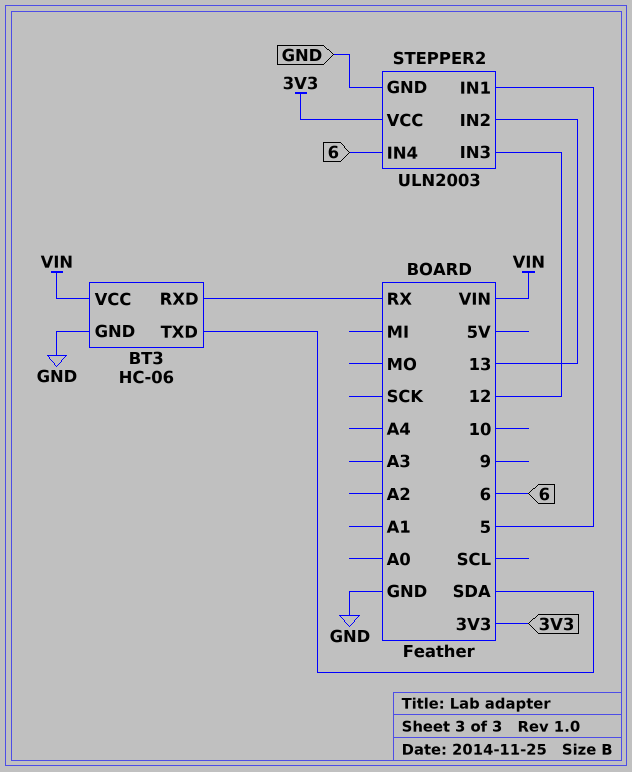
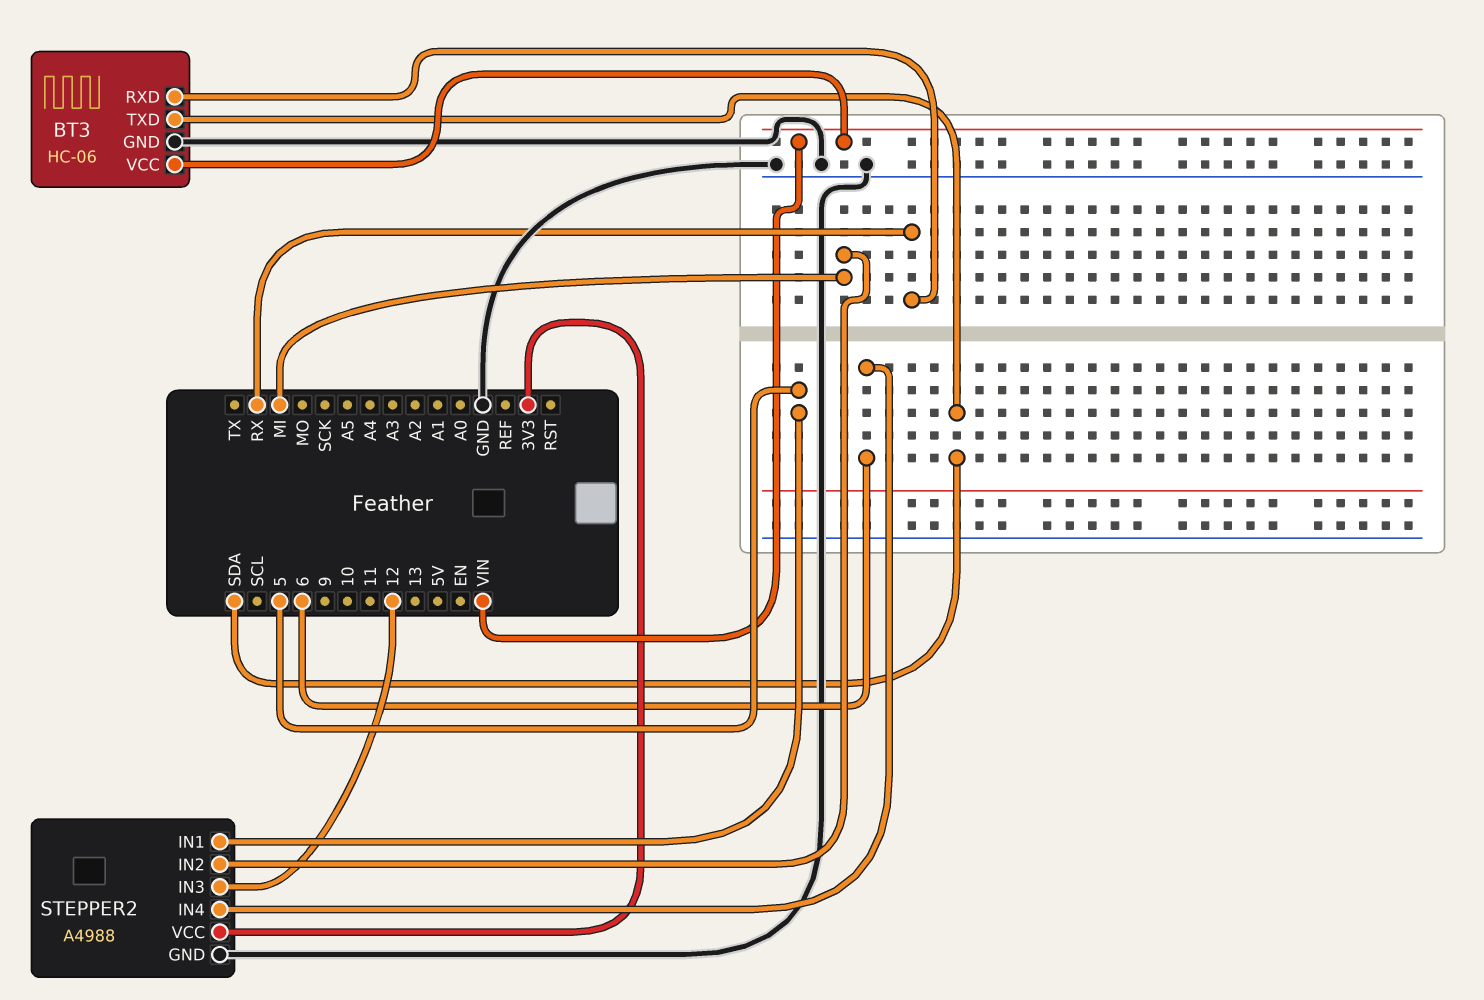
STEPPER2: ULN2003 -> A4988
STEPPER2 pin IN2: 13 -> MI

